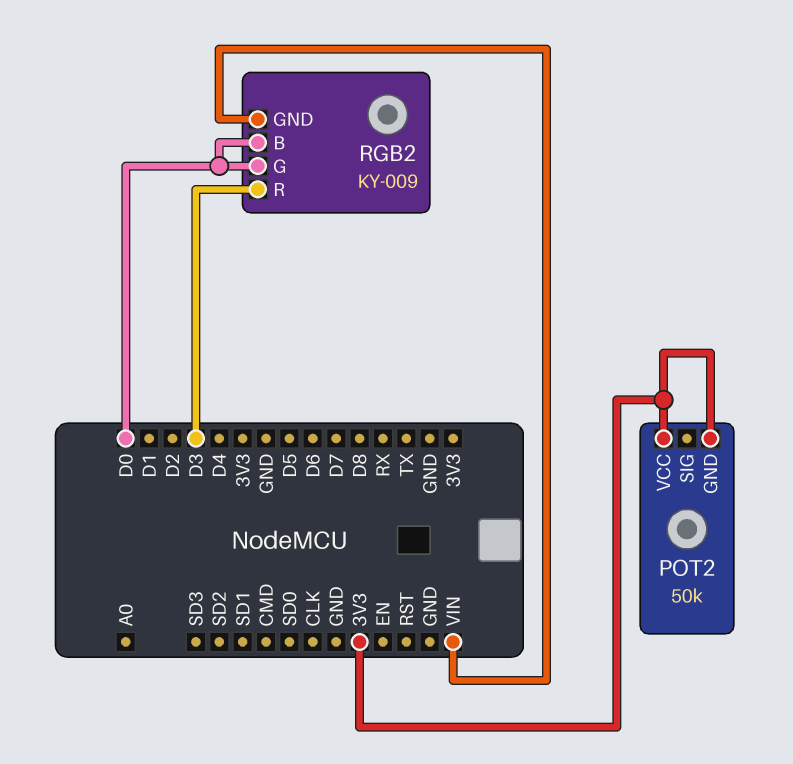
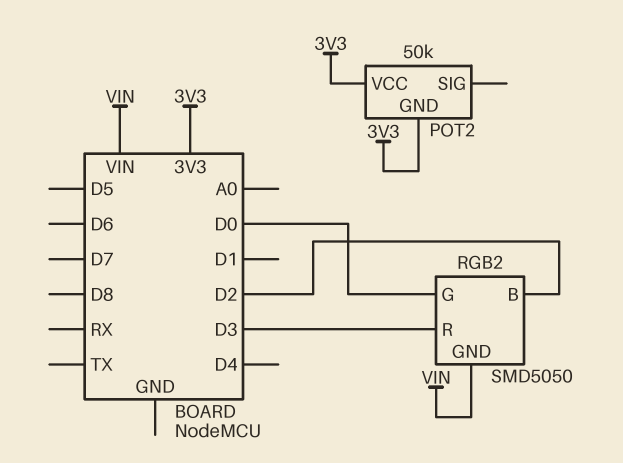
RGB2: KY-009 -> SMD5050
RGB2 pin B: D0 -> D2

